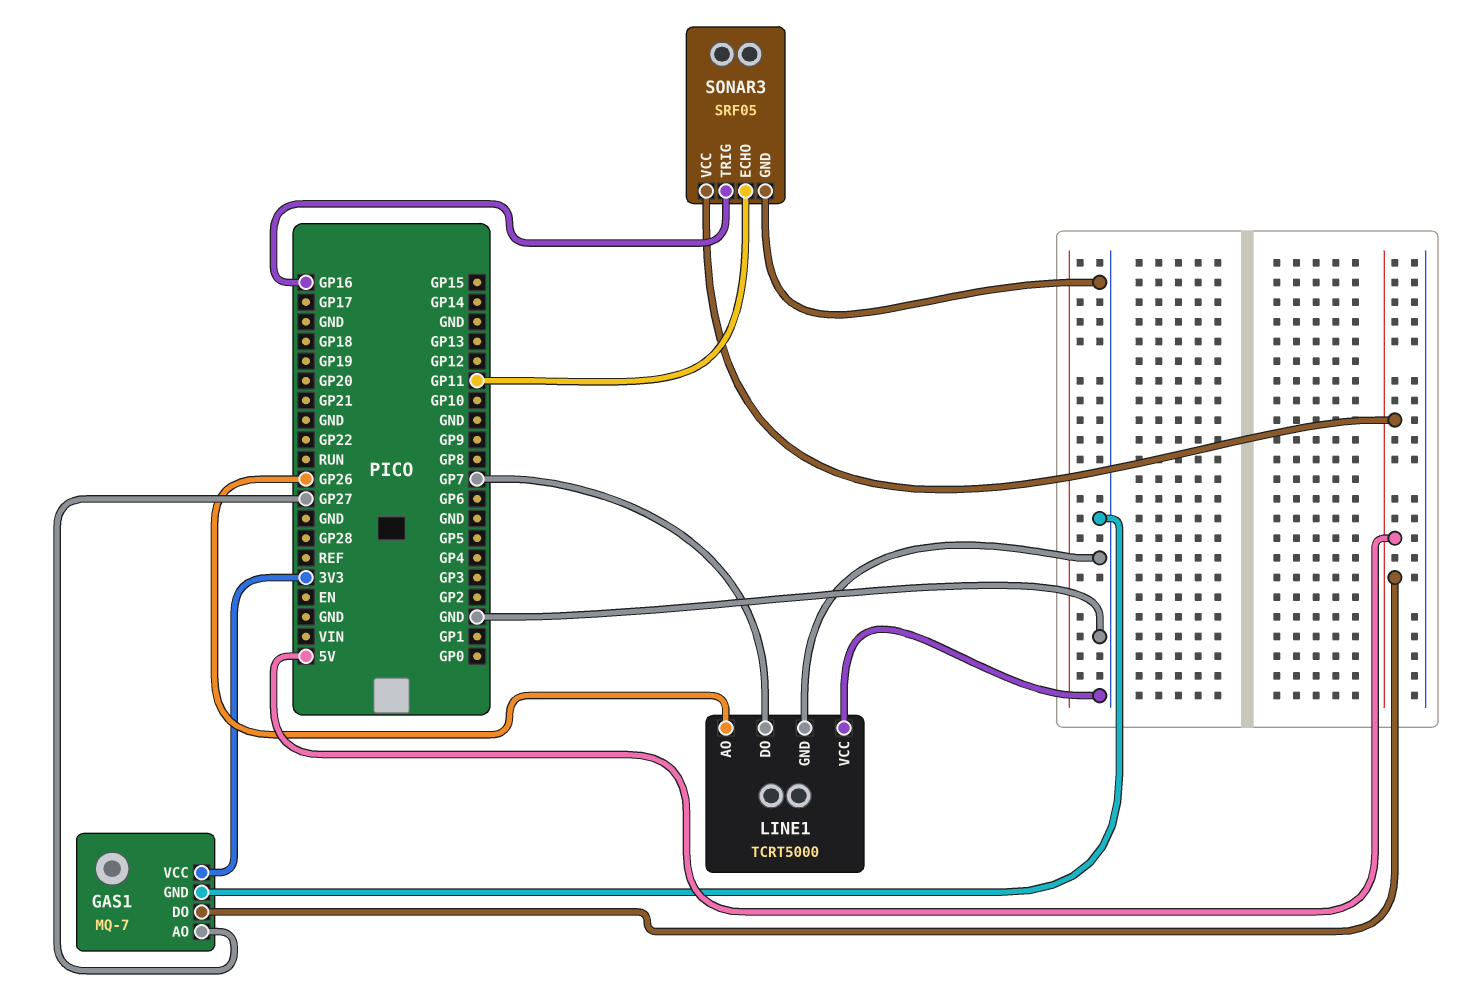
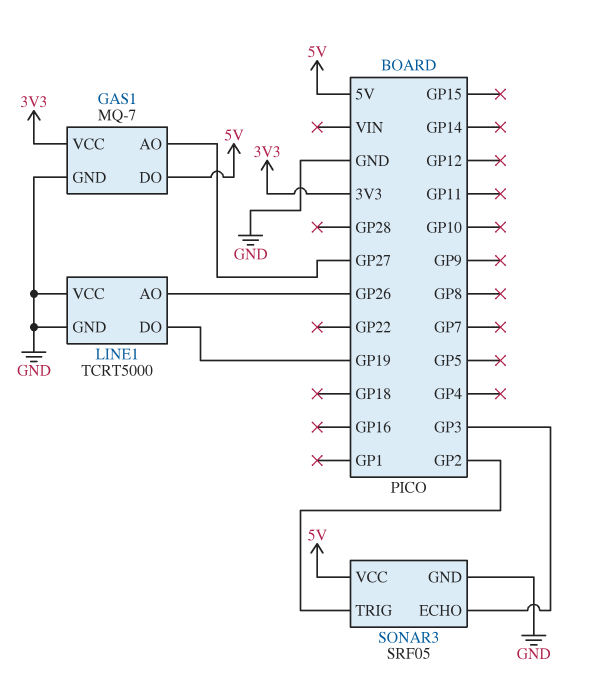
LINE1 pin DO: GP7 -> GP19
SONAR3 pin ECHO: GP11 -> GP3
SONAR3 pin TRIG: GP16 -> GP2

